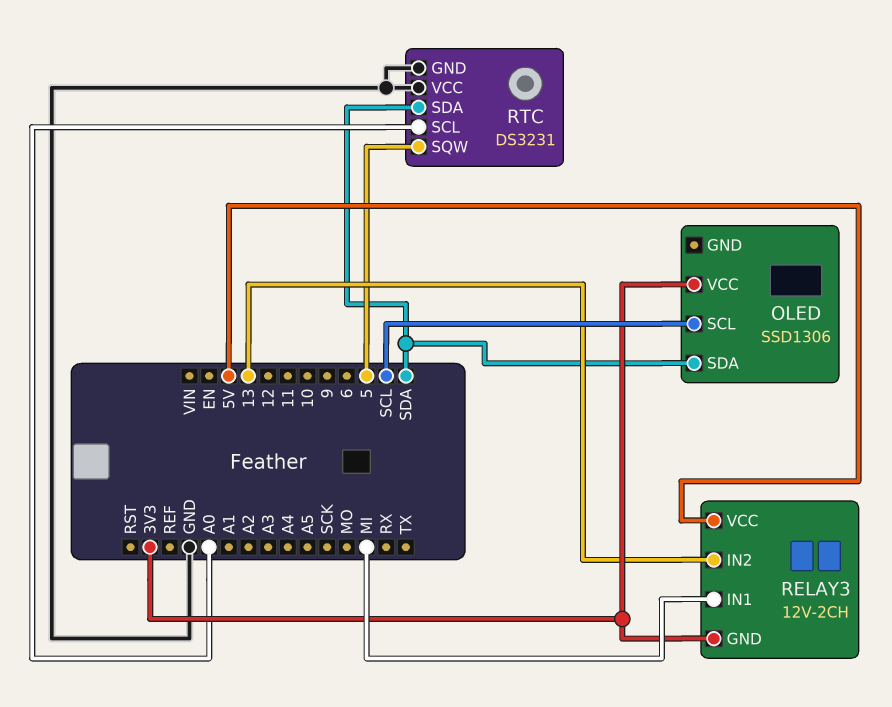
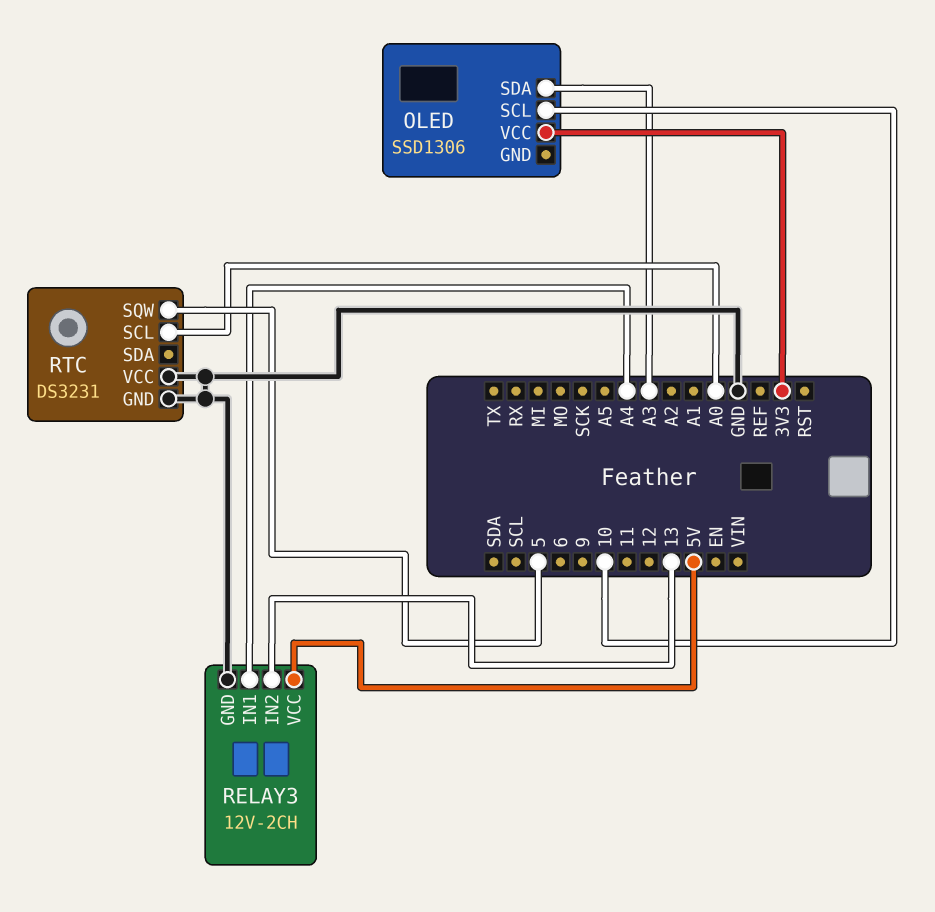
OLED pin SCL: SCL -> 10
OLED pin SDA: SDA -> A3
RELAY3 pin GND: 3V3 -> GND
RELAY3 pin IN1: MI -> A4
RTC pin SDA: SDA -> none

